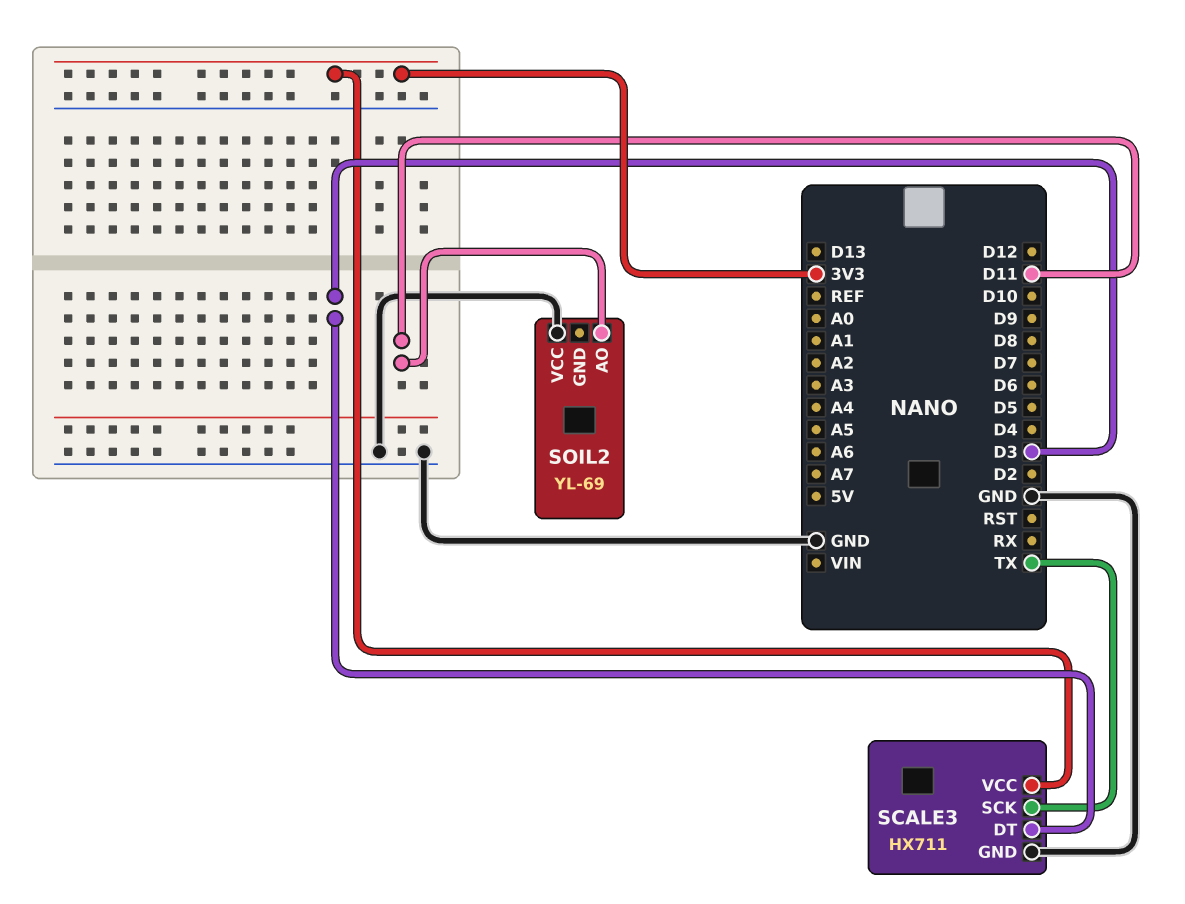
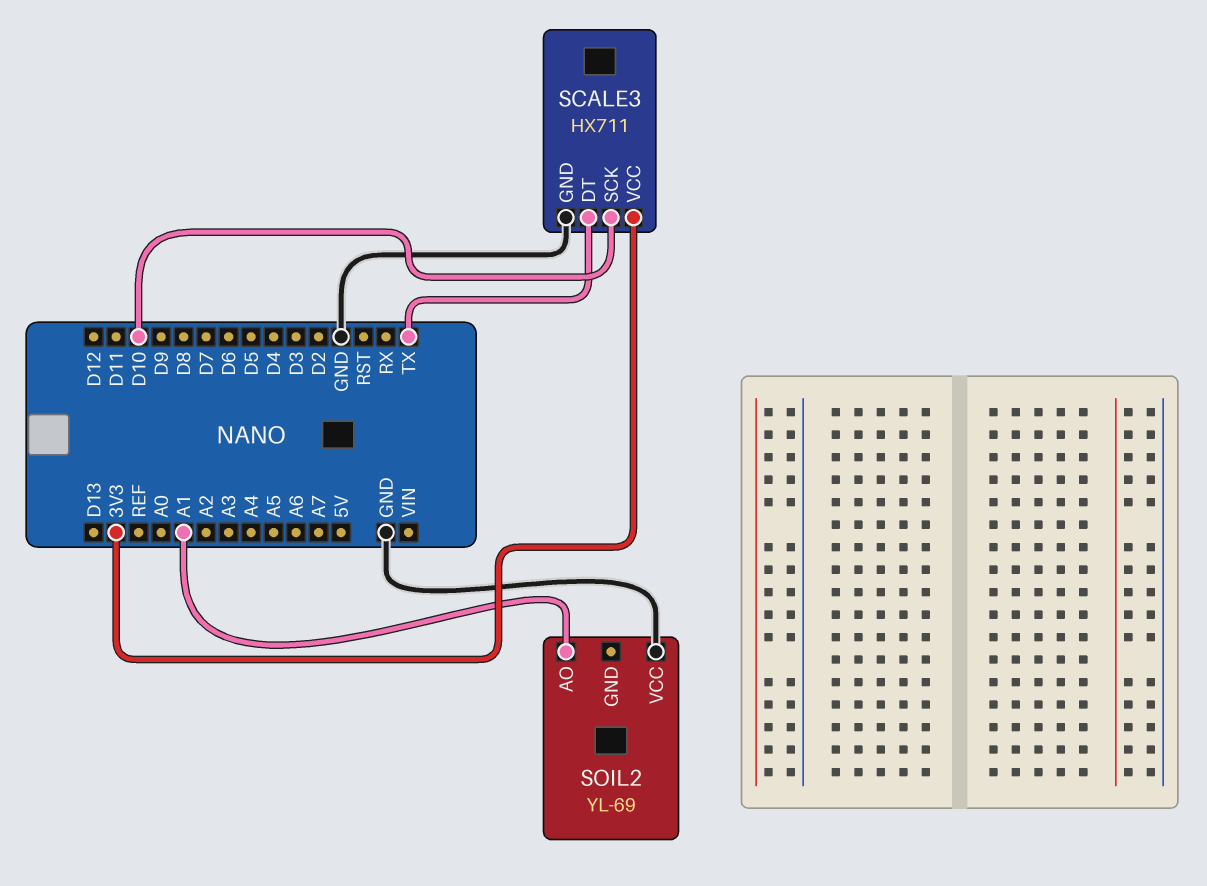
SCALE3 pin DT: D3 -> TX
SCALE3 pin SCK: TX -> D10
SOIL2 pin AO: D11 -> A1

